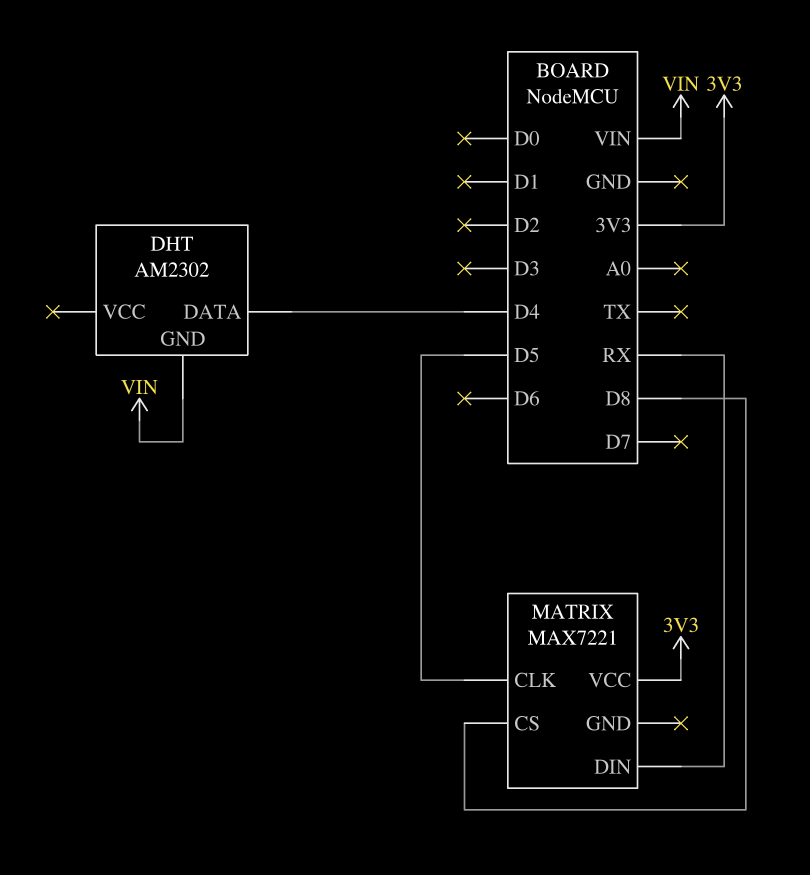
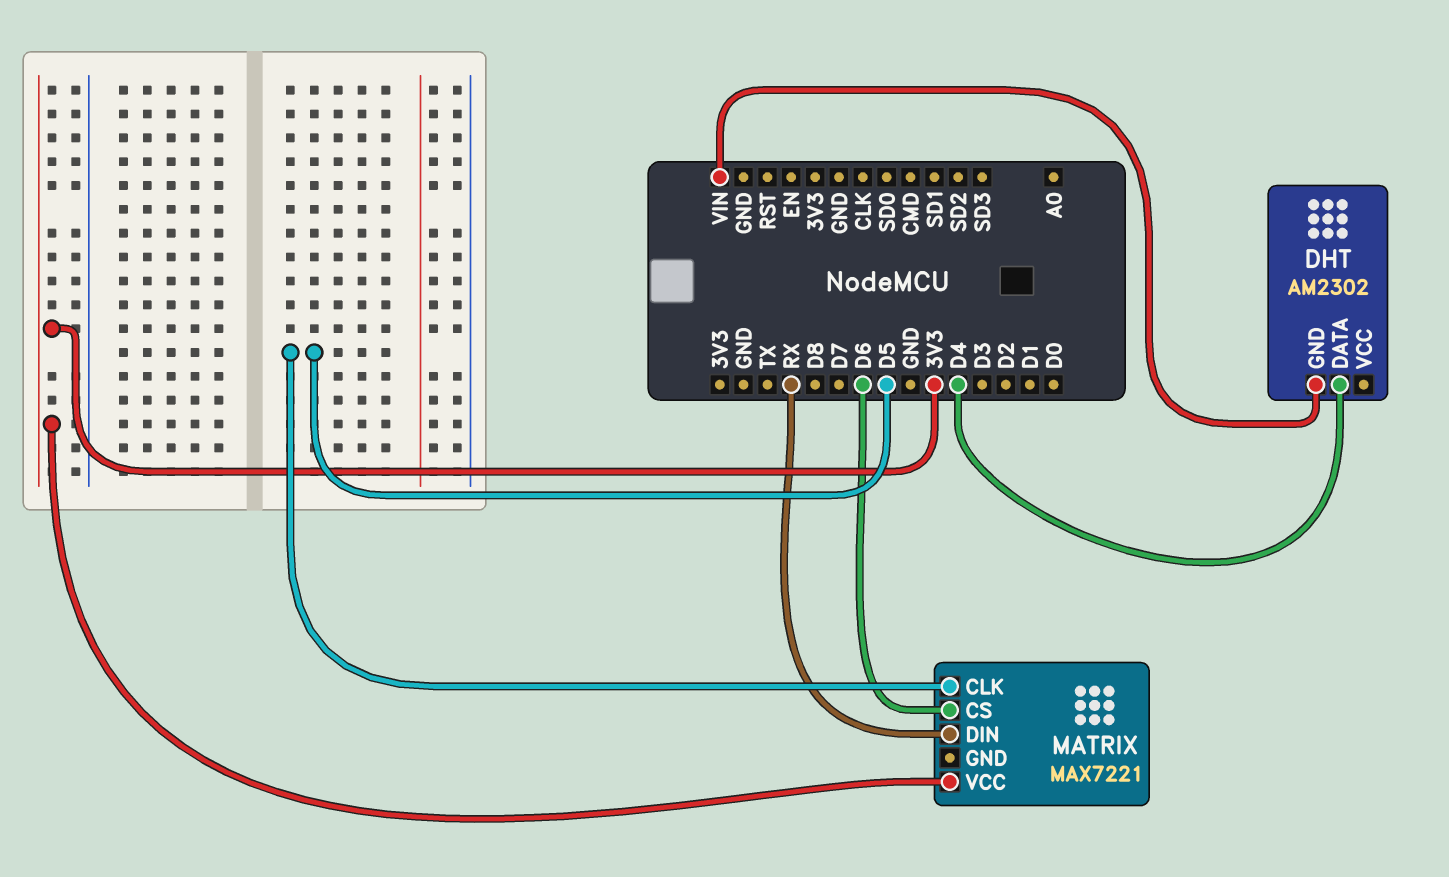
MATRIX pin CS: D8 -> D6

